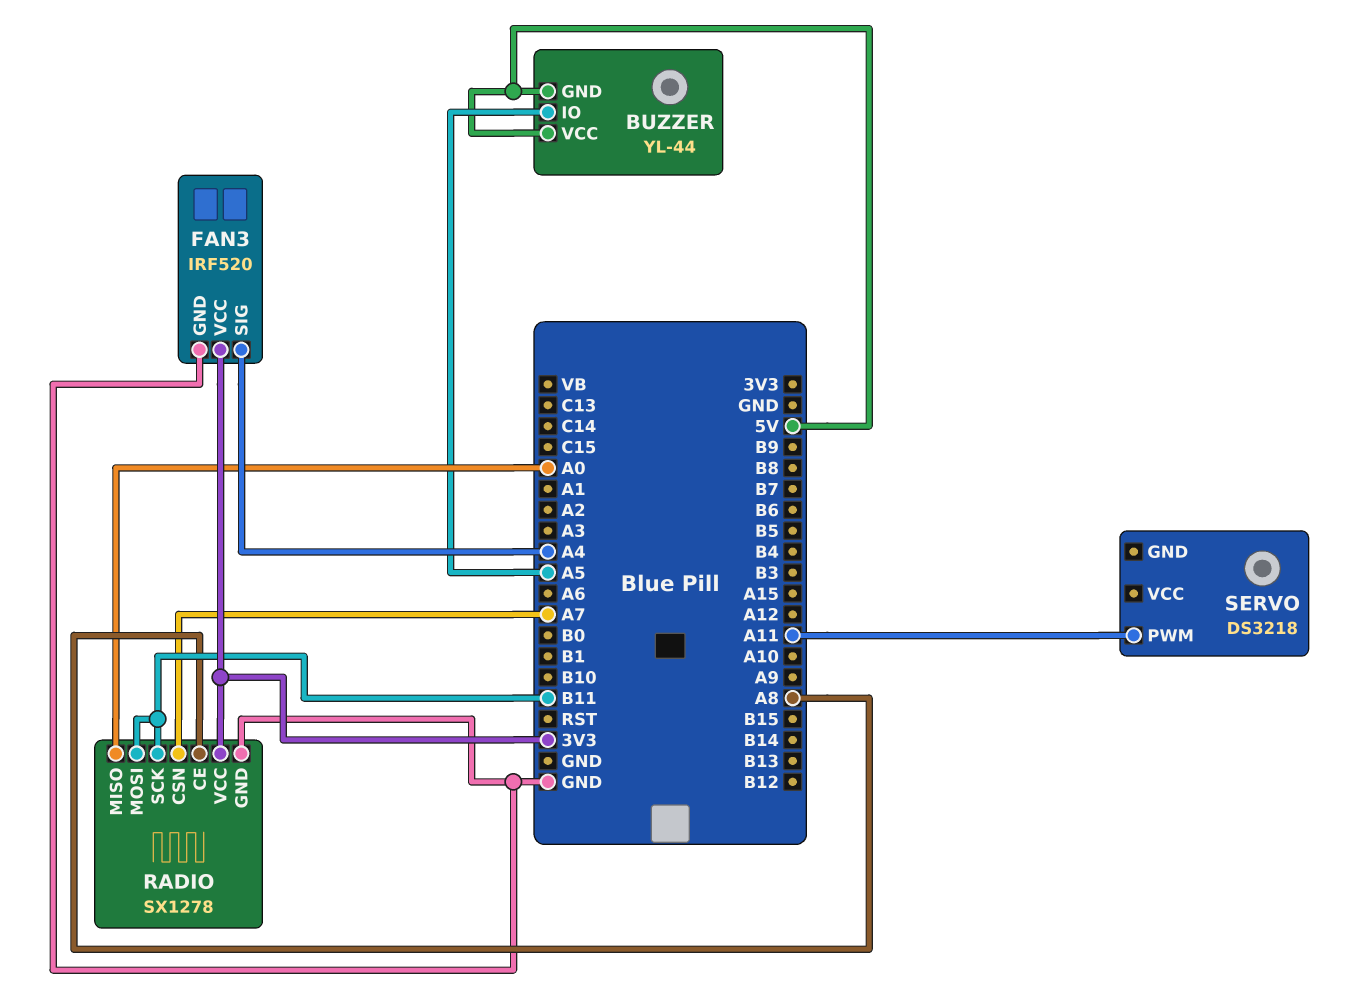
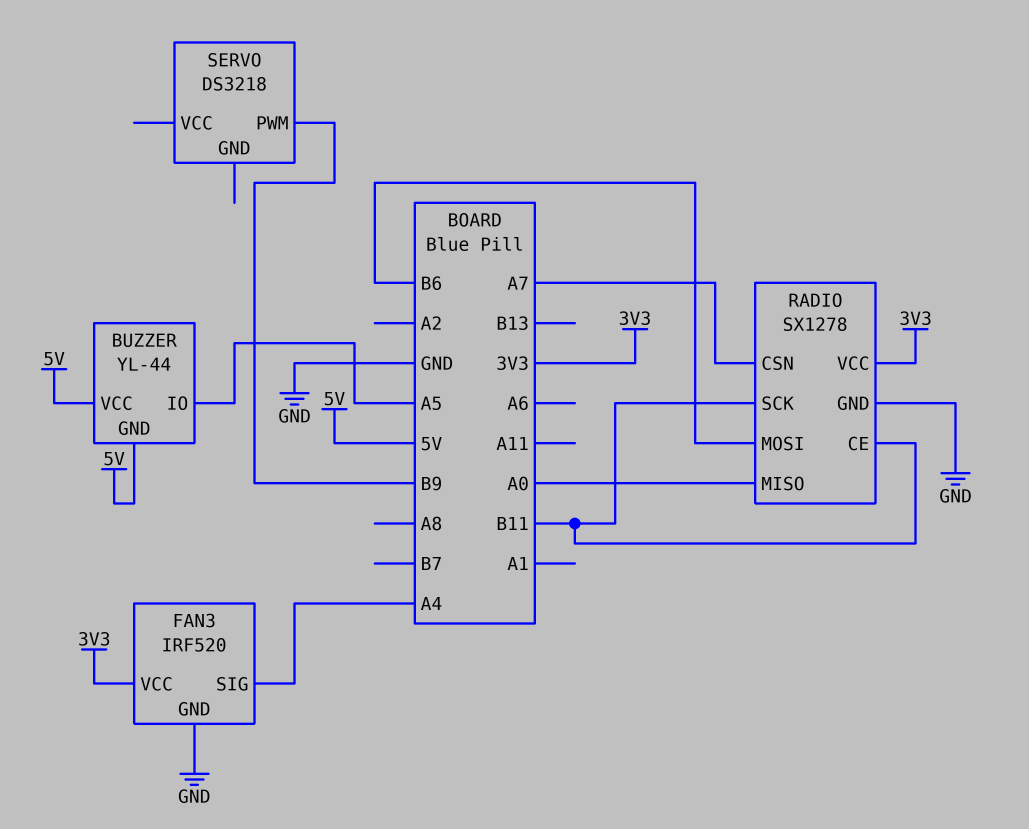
RADIO pin CE: A8 -> B11
RADIO pin MOSI: B11 -> B6
SERVO pin PWM: A11 -> B9

